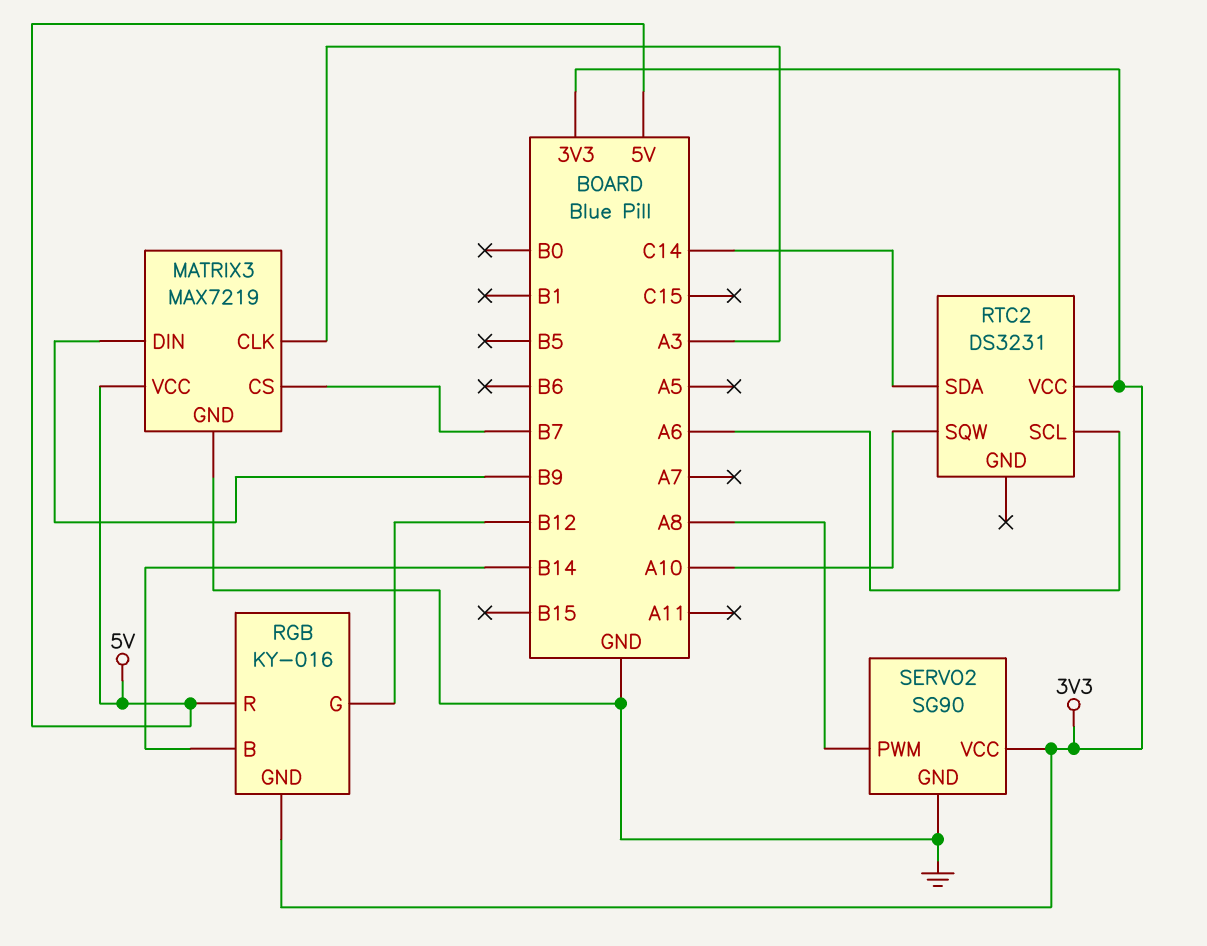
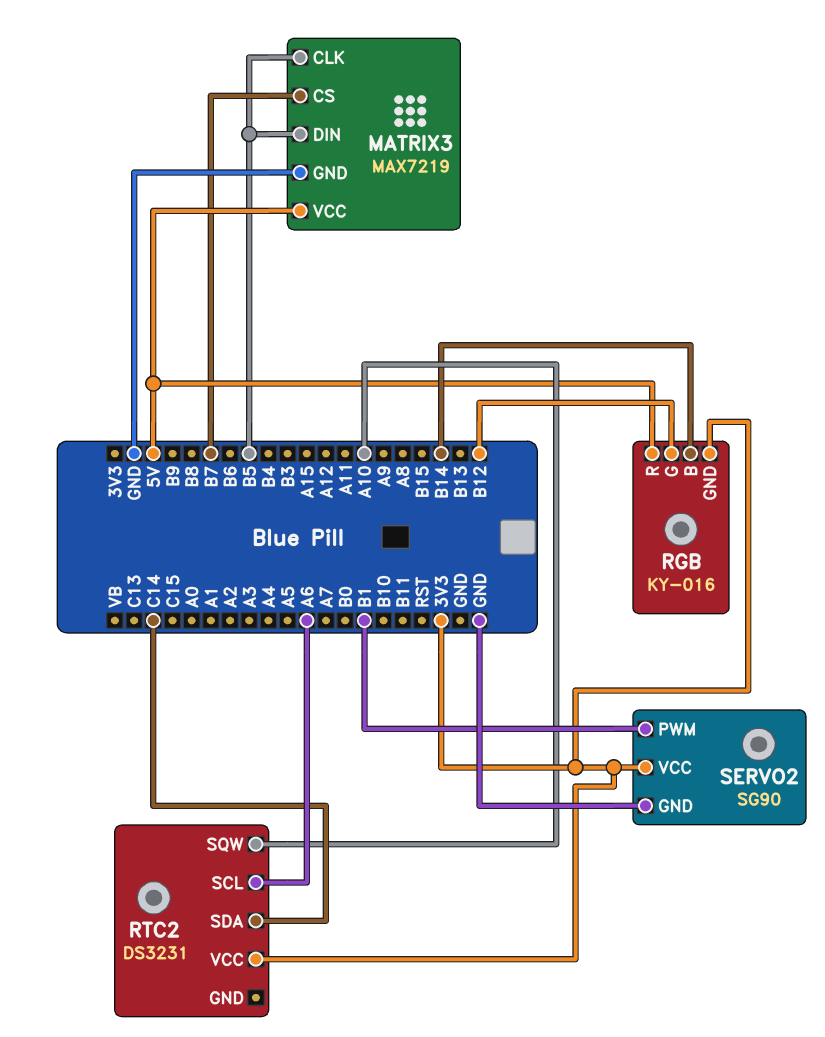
MATRIX3 pin CLK: A3 -> B5
MATRIX3 pin DIN: B9 -> B5
SERVO2 pin PWM: A8 -> B1

